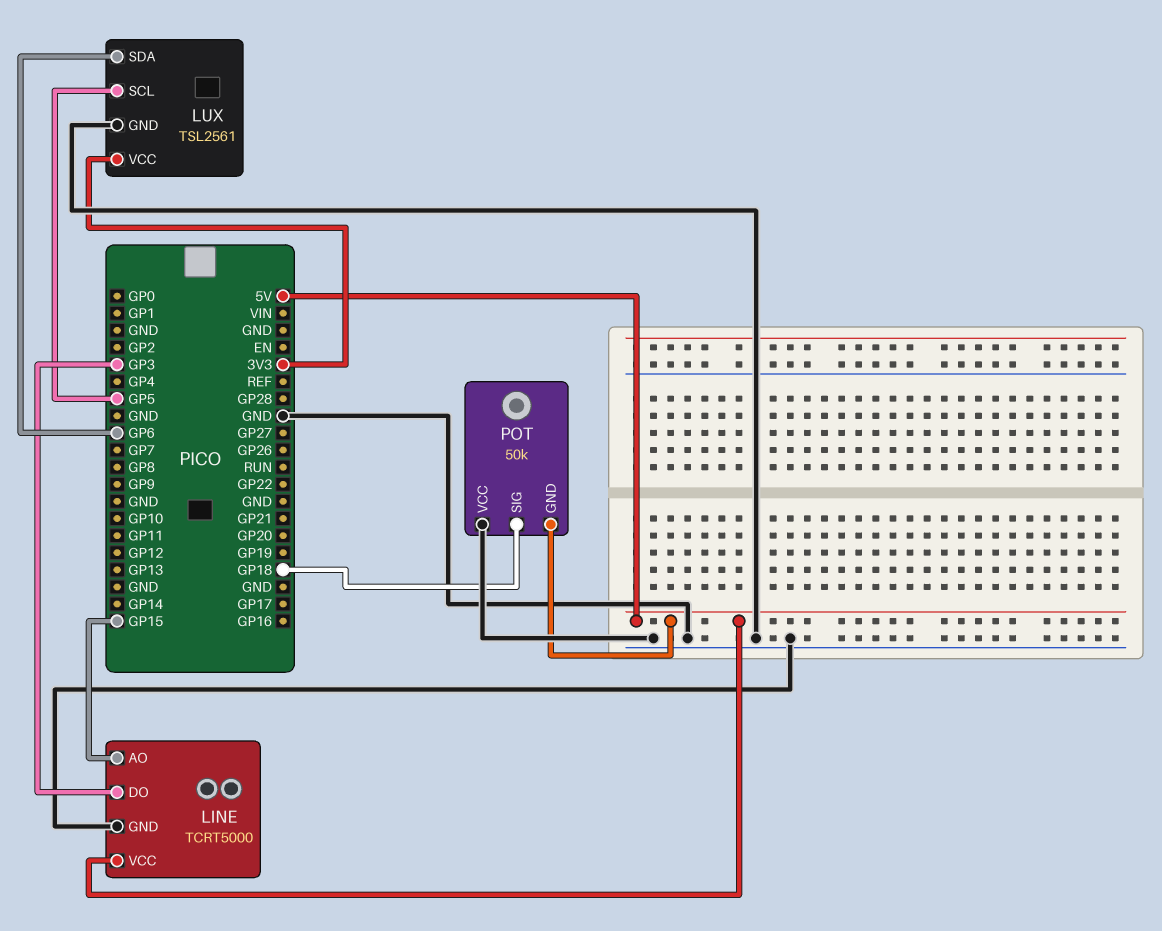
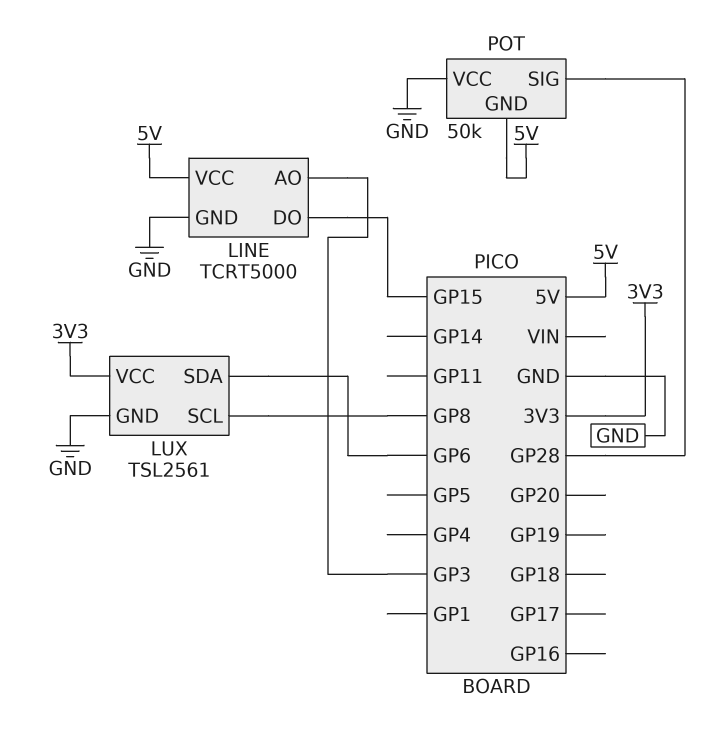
LINE pin AO: GP15 -> GP3
LINE pin DO: GP3 -> GP15
LUX pin SCL: GP5 -> GP8
POT pin SIG: GP18 -> GP28

